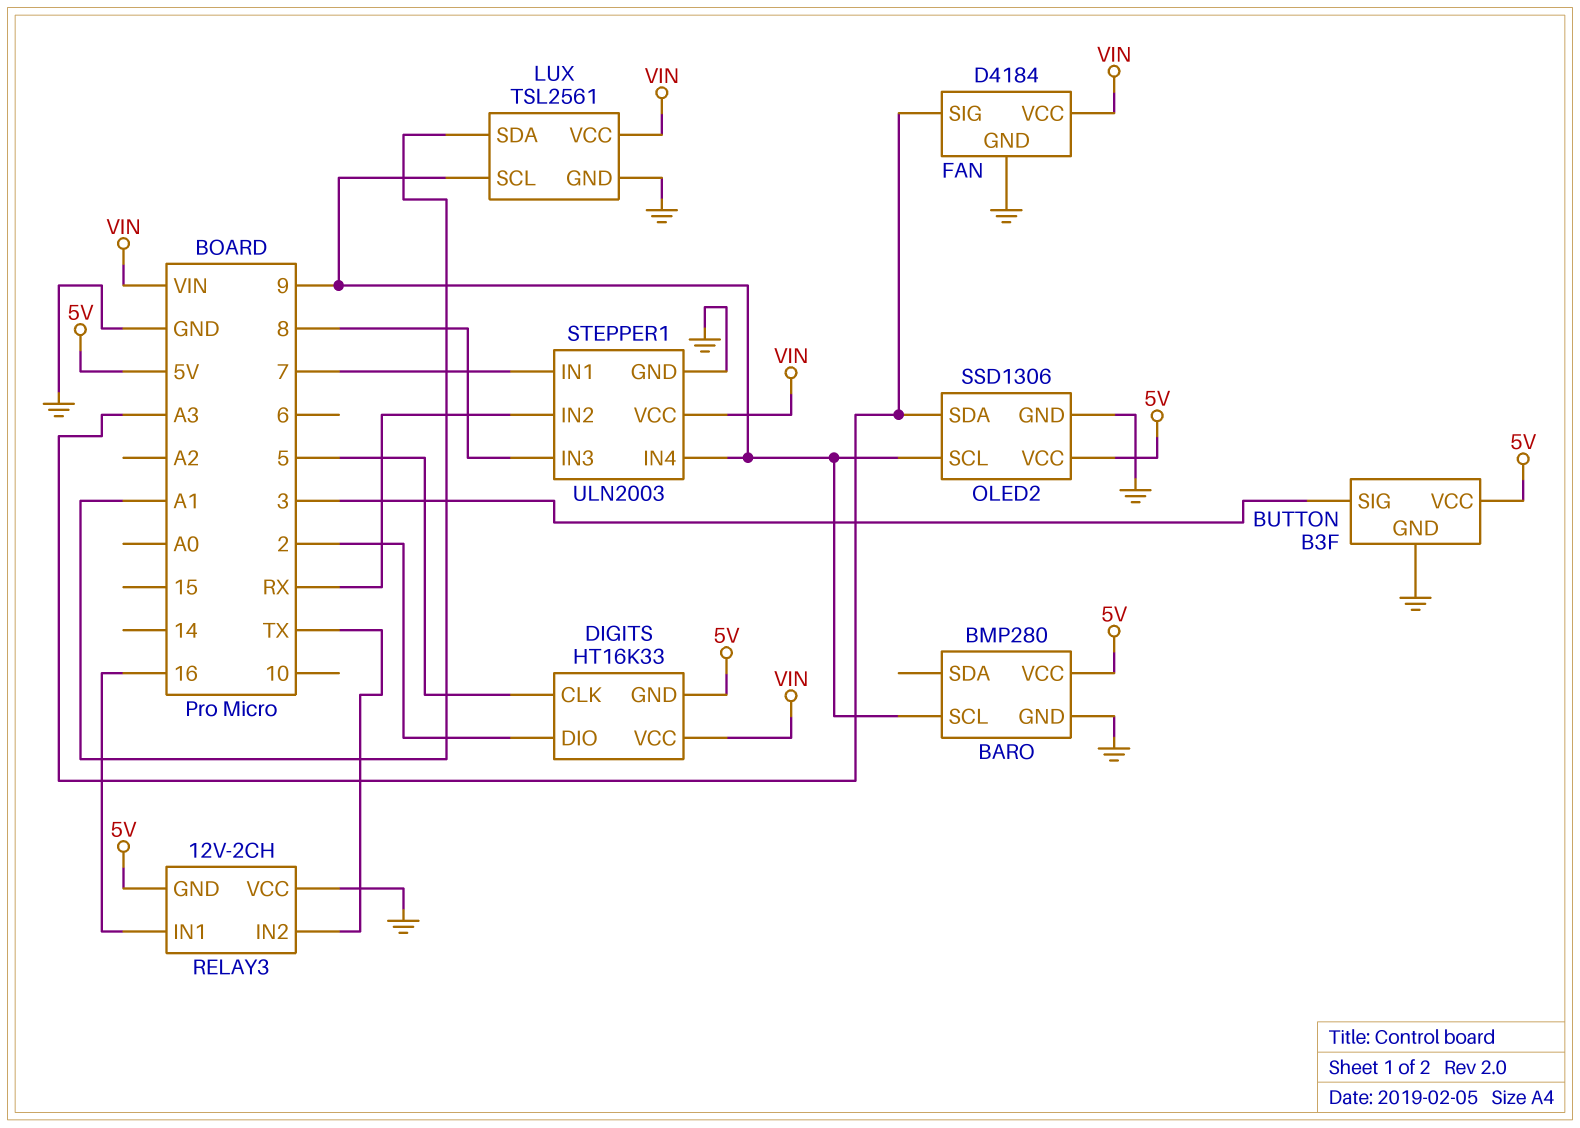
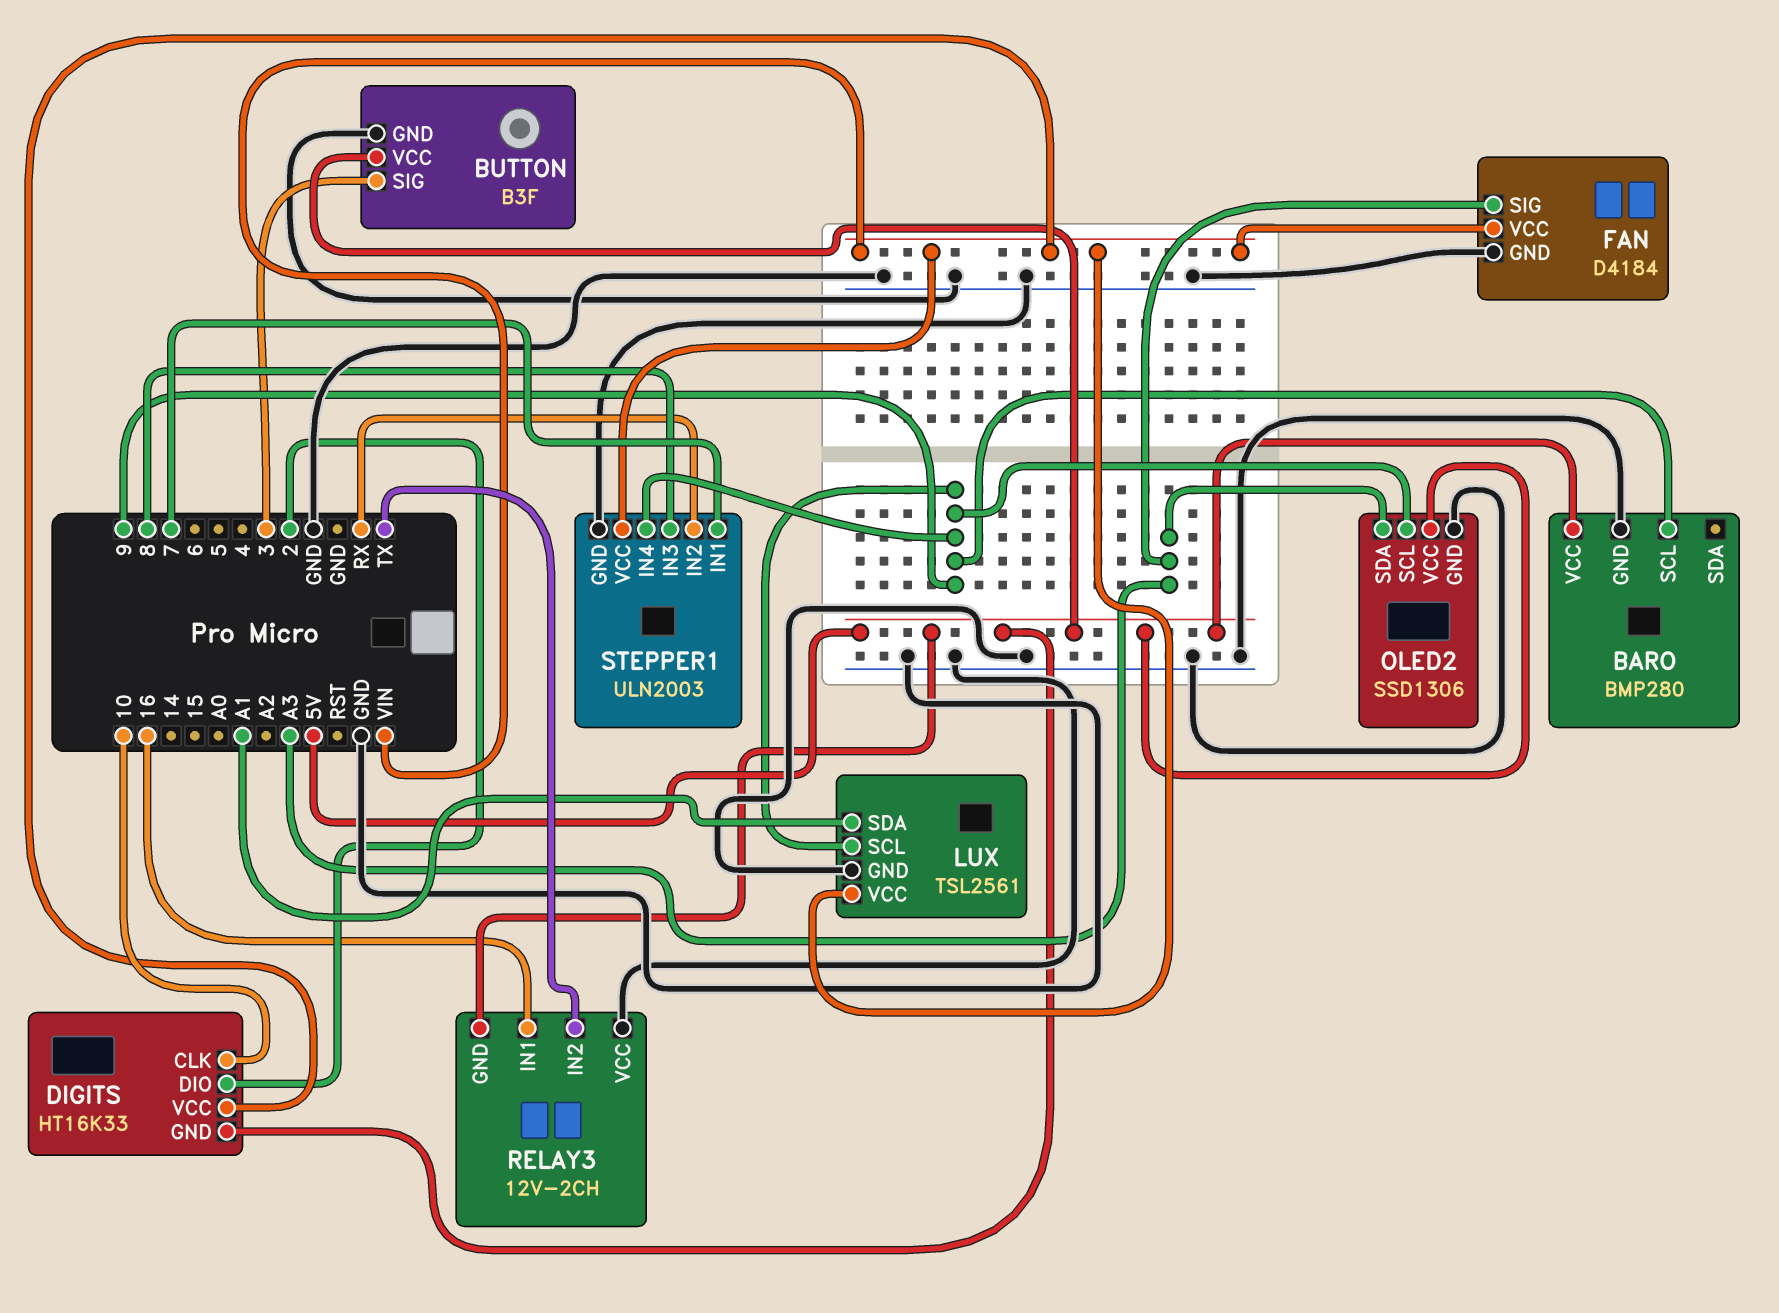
DIGITS pin CLK: 5 -> 10

